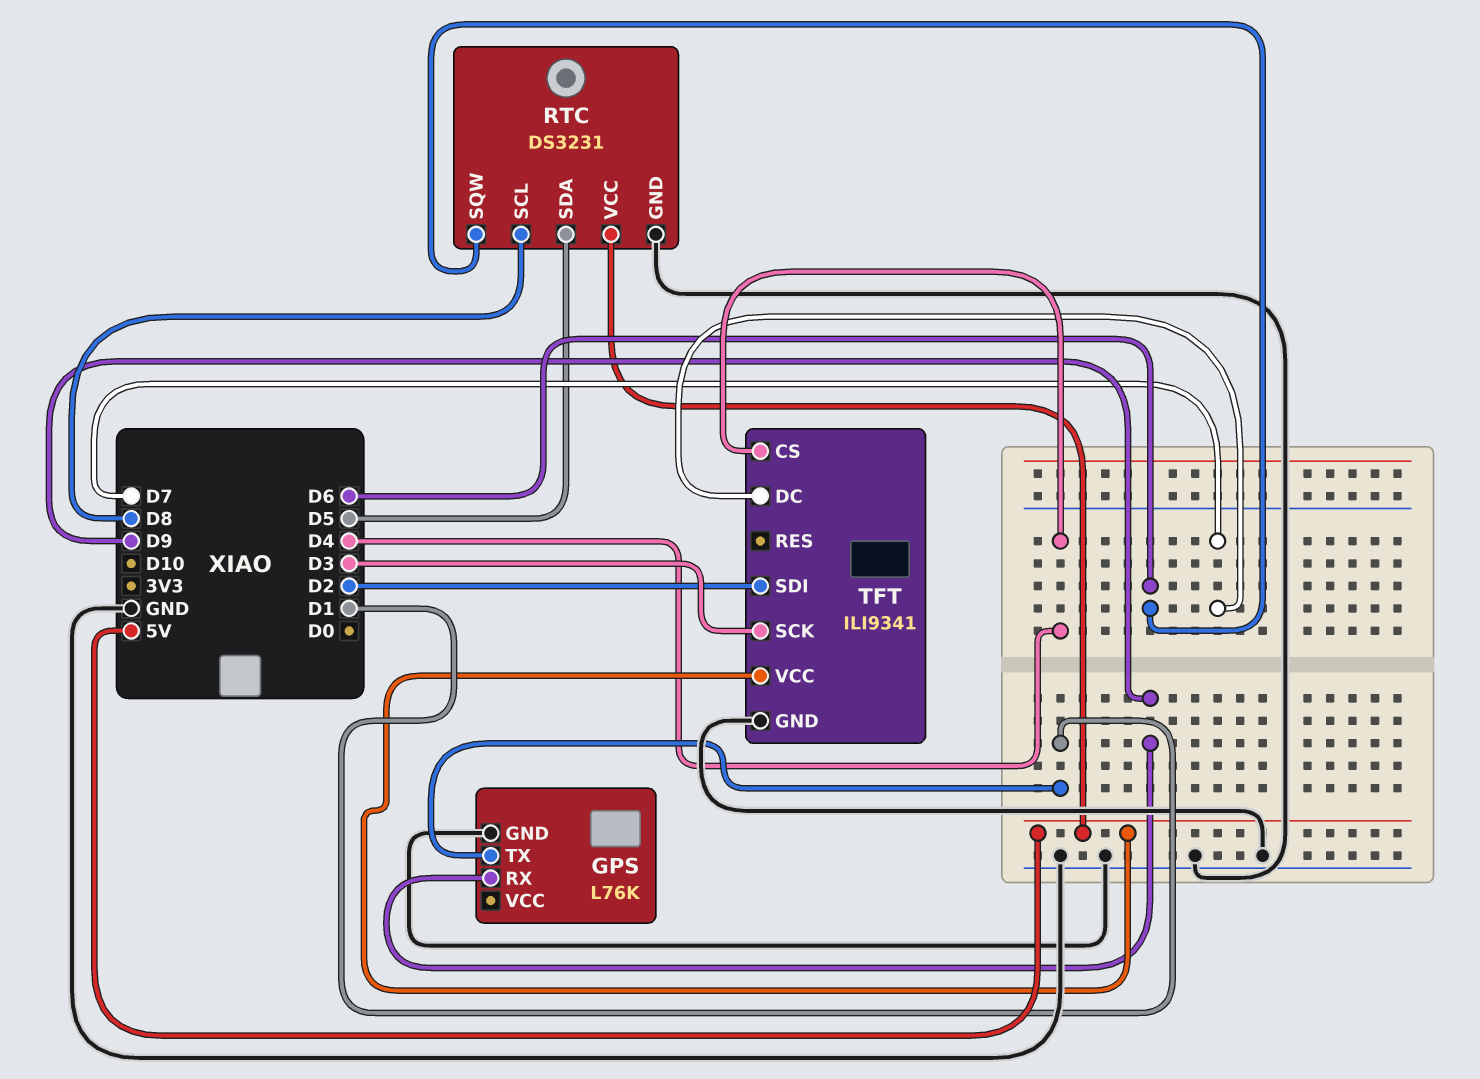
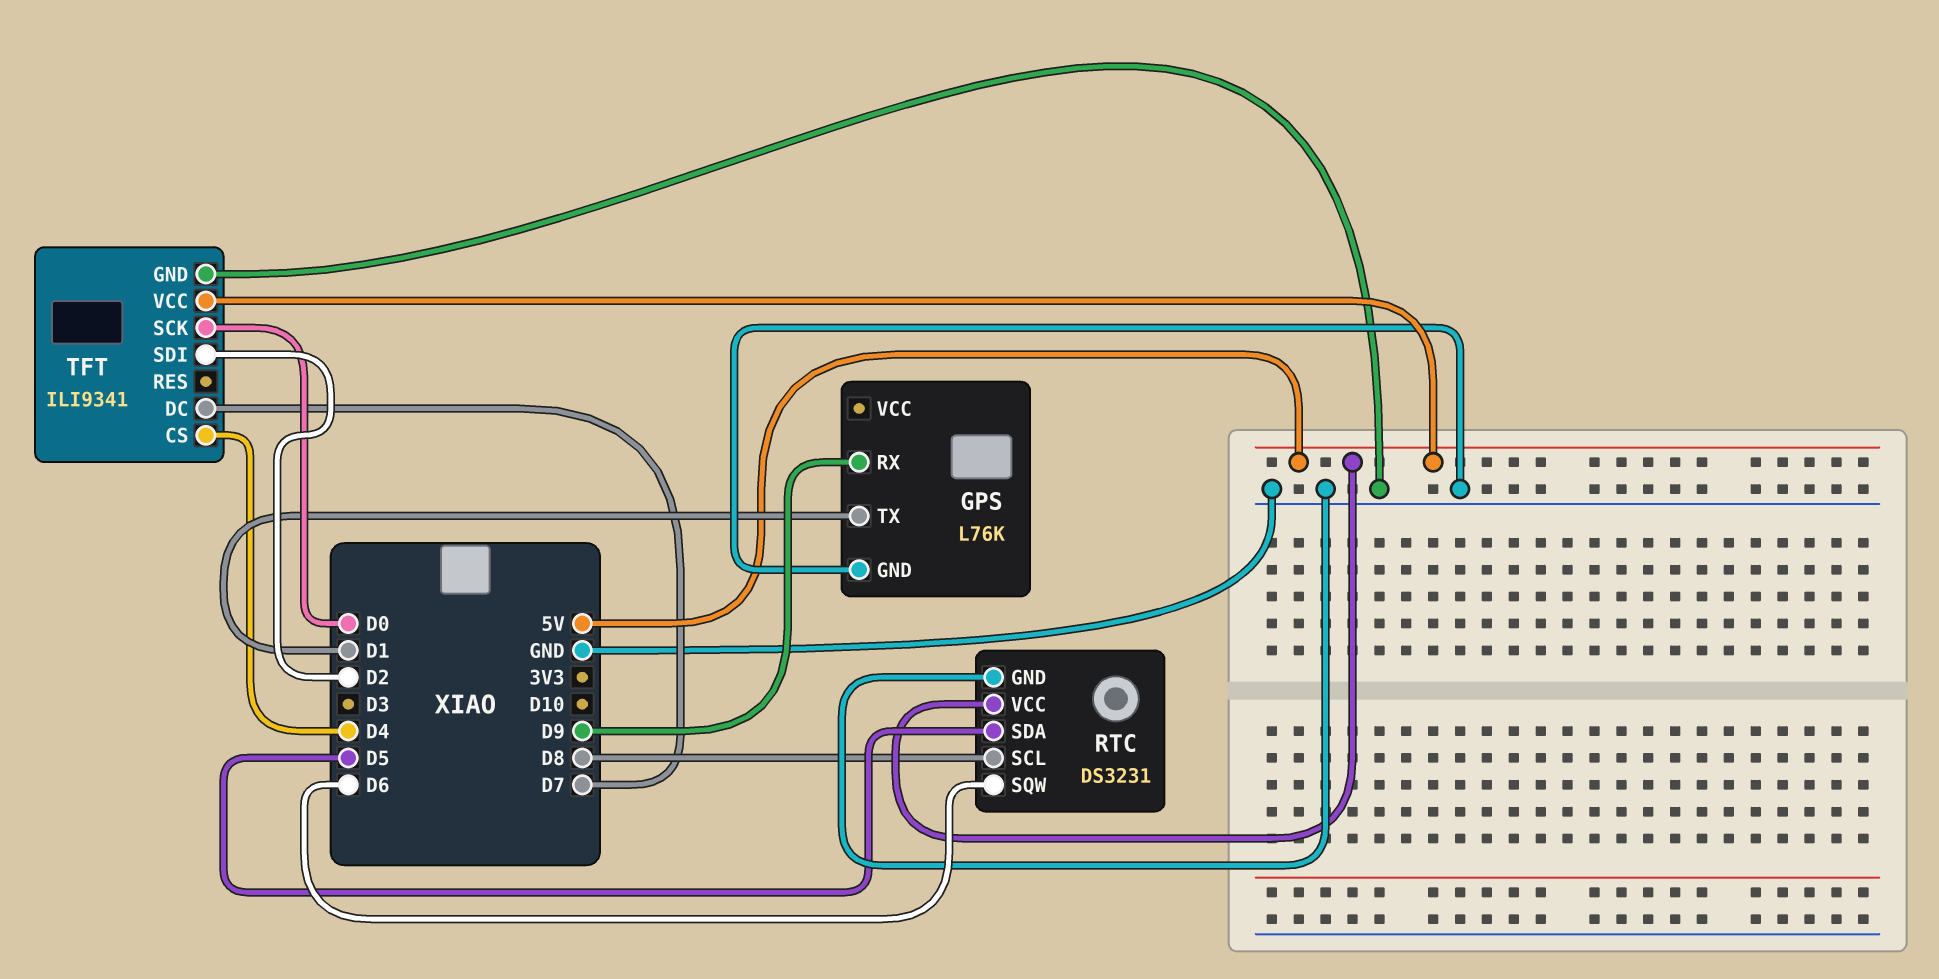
TFT pin SCK: D3 -> D0

